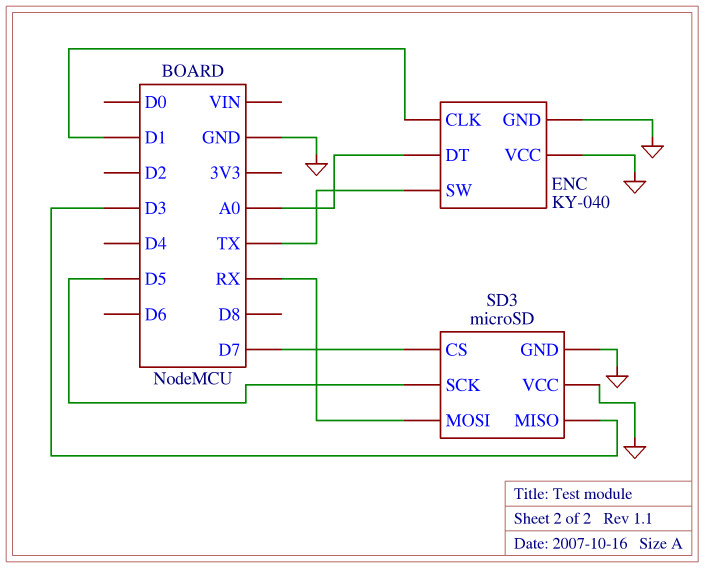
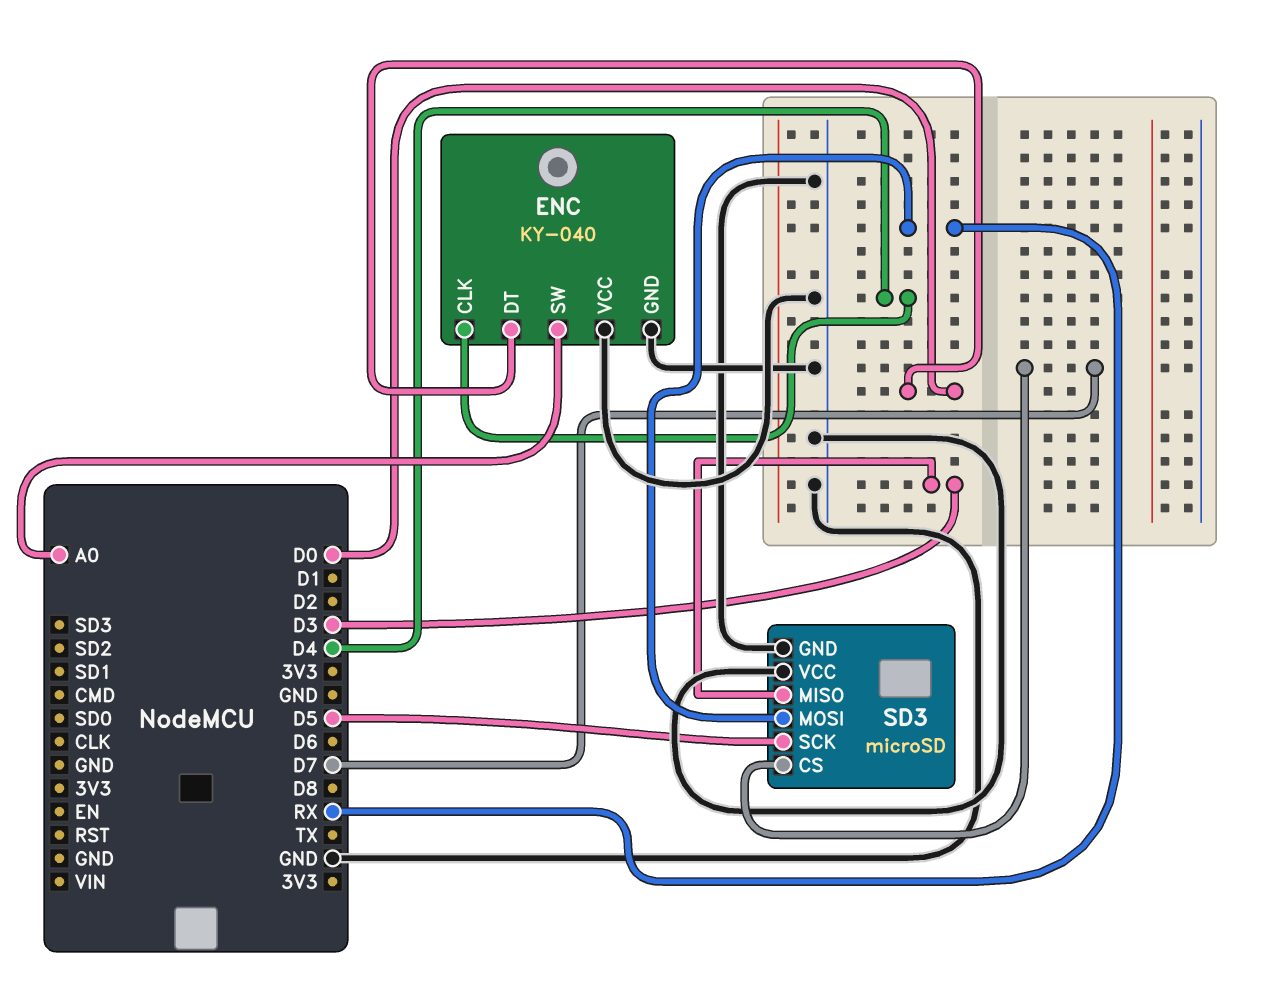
ENC pin CLK: D1 -> D4
ENC pin DT: A0 -> D0
ENC pin SW: TX -> A0

